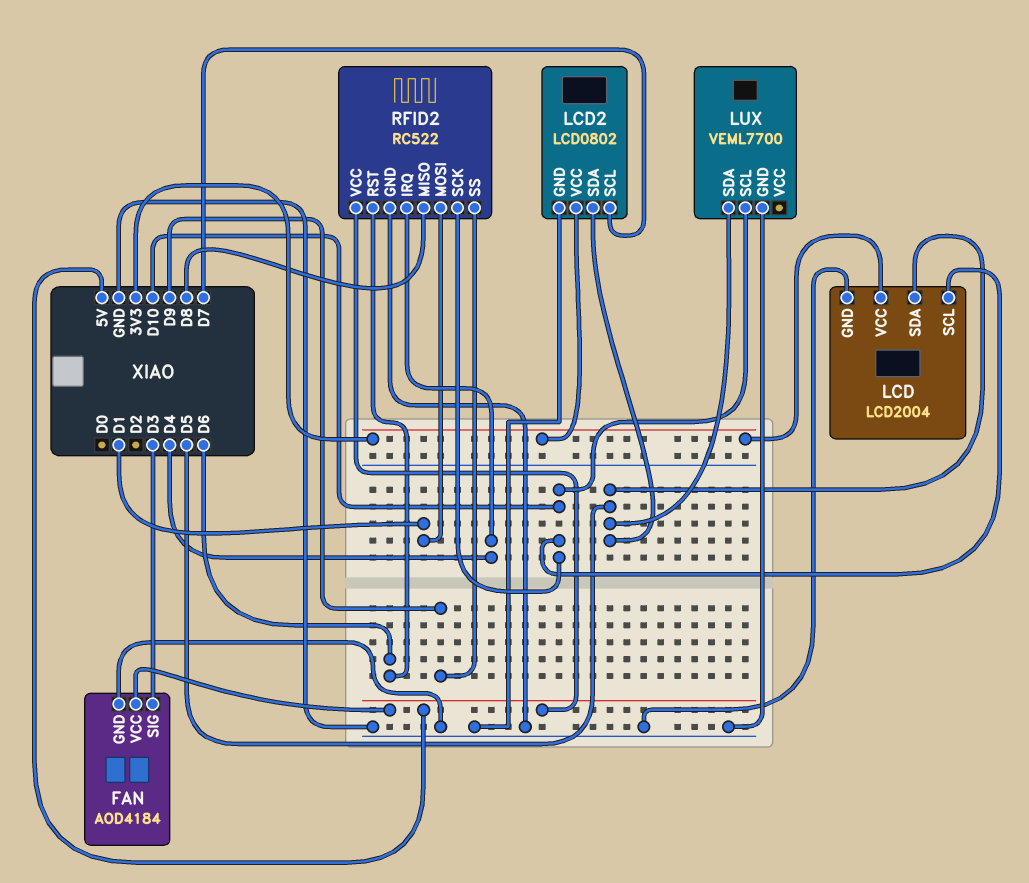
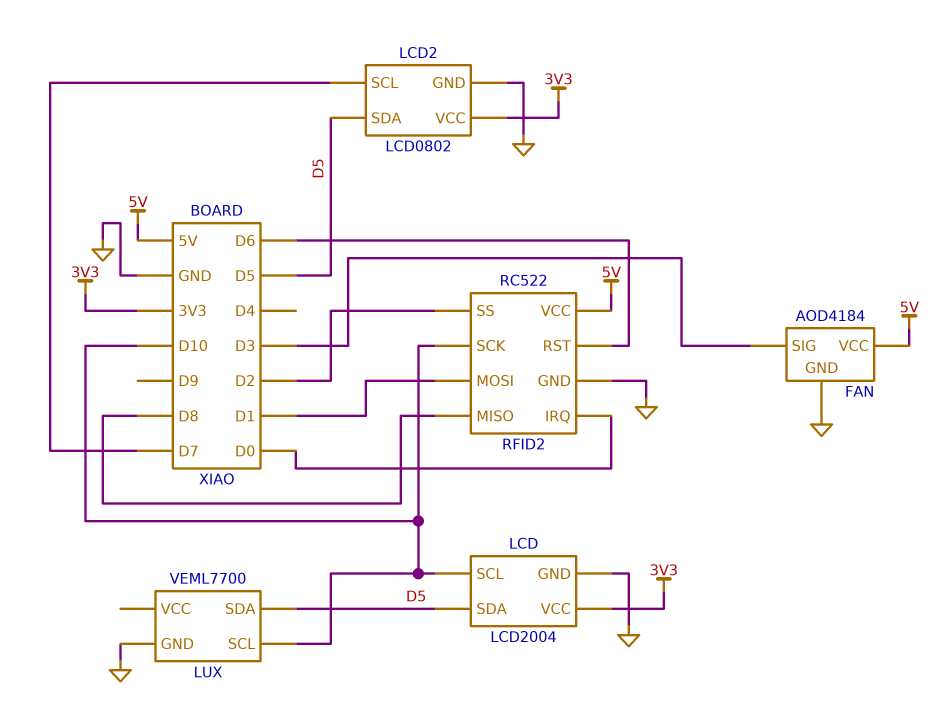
RFID2 pin IRQ: D4 -> D0
RFID2 pin SS: D9 -> D2

